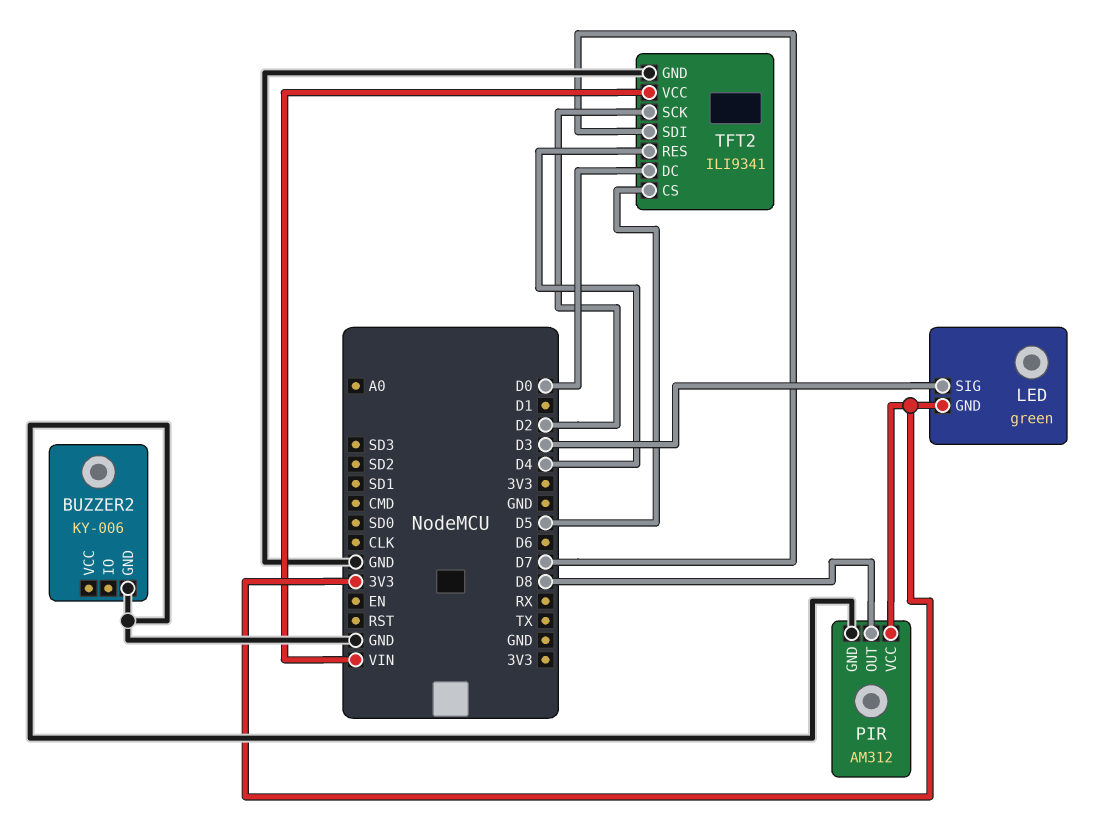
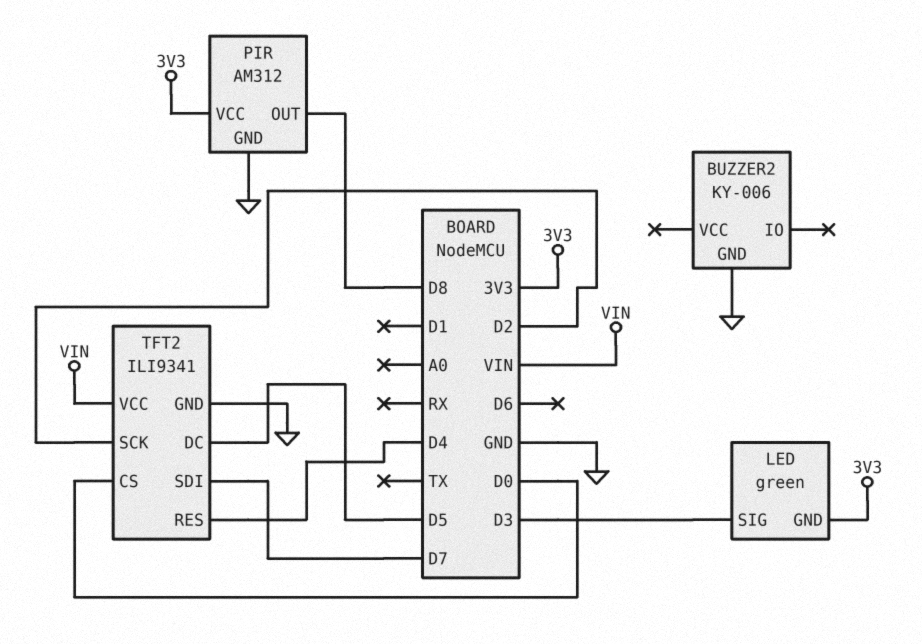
TFT2 pin CS: D5 -> D0
TFT2 pin DC: D0 -> D5

